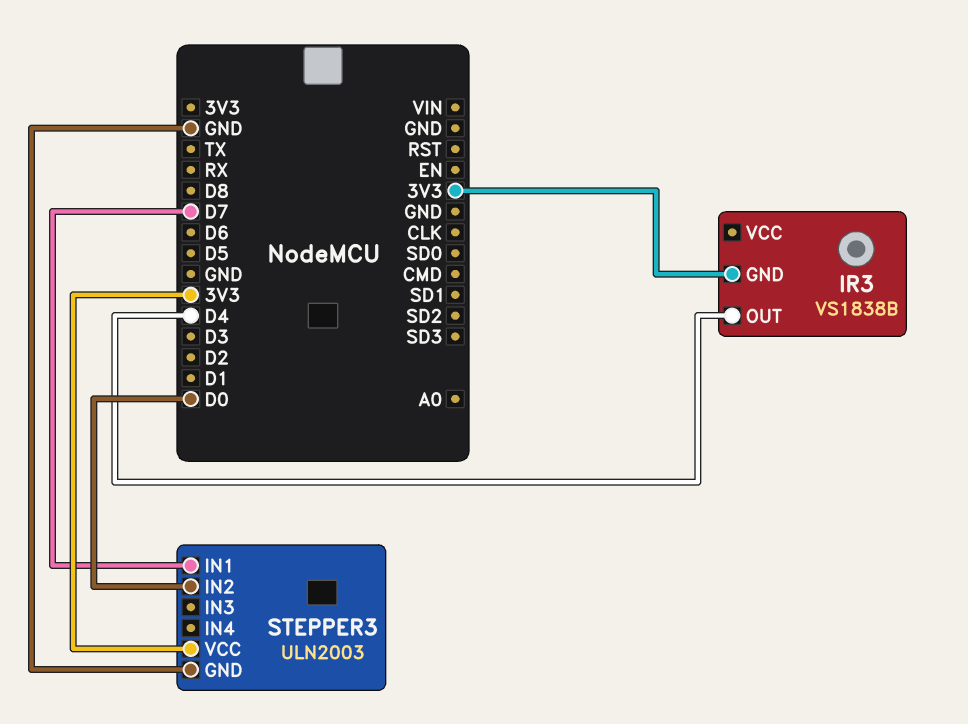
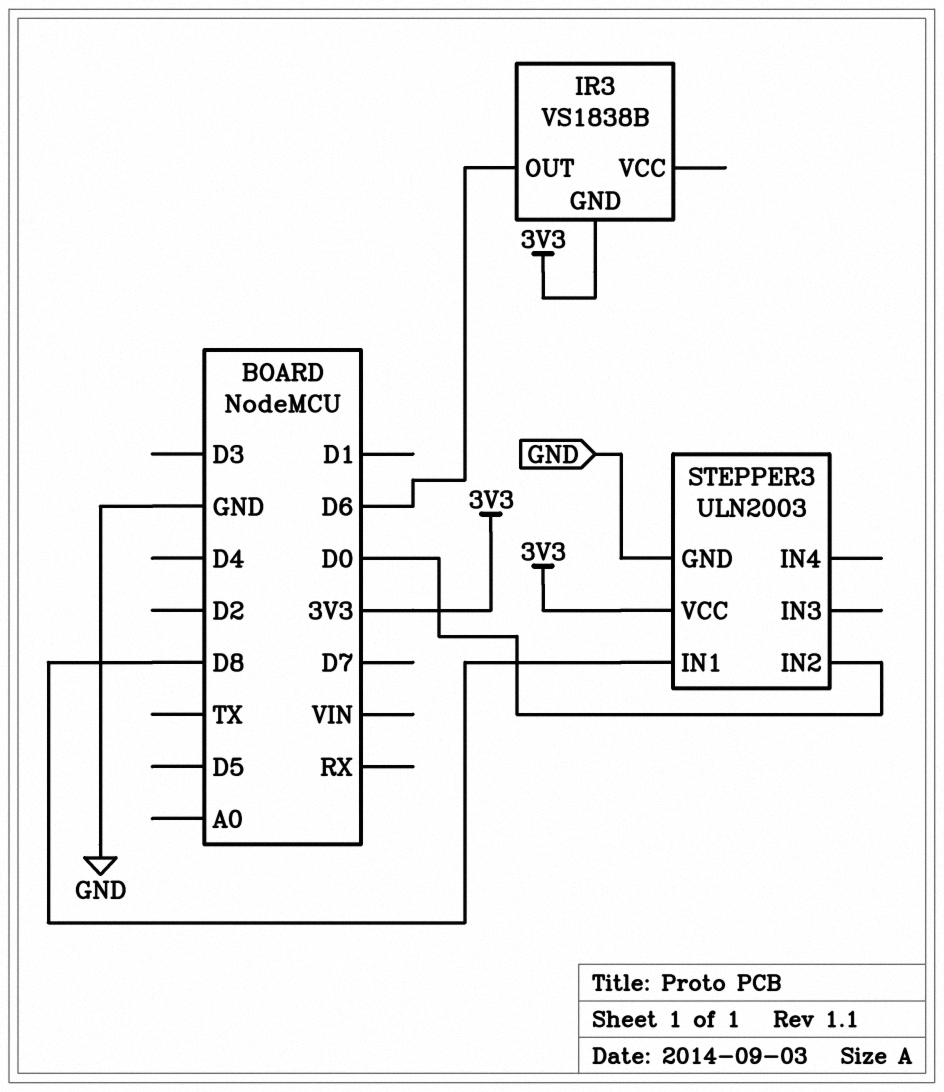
IR3 pin OUT: D4 -> D6
STEPPER3 pin IN1: D7 -> D8

